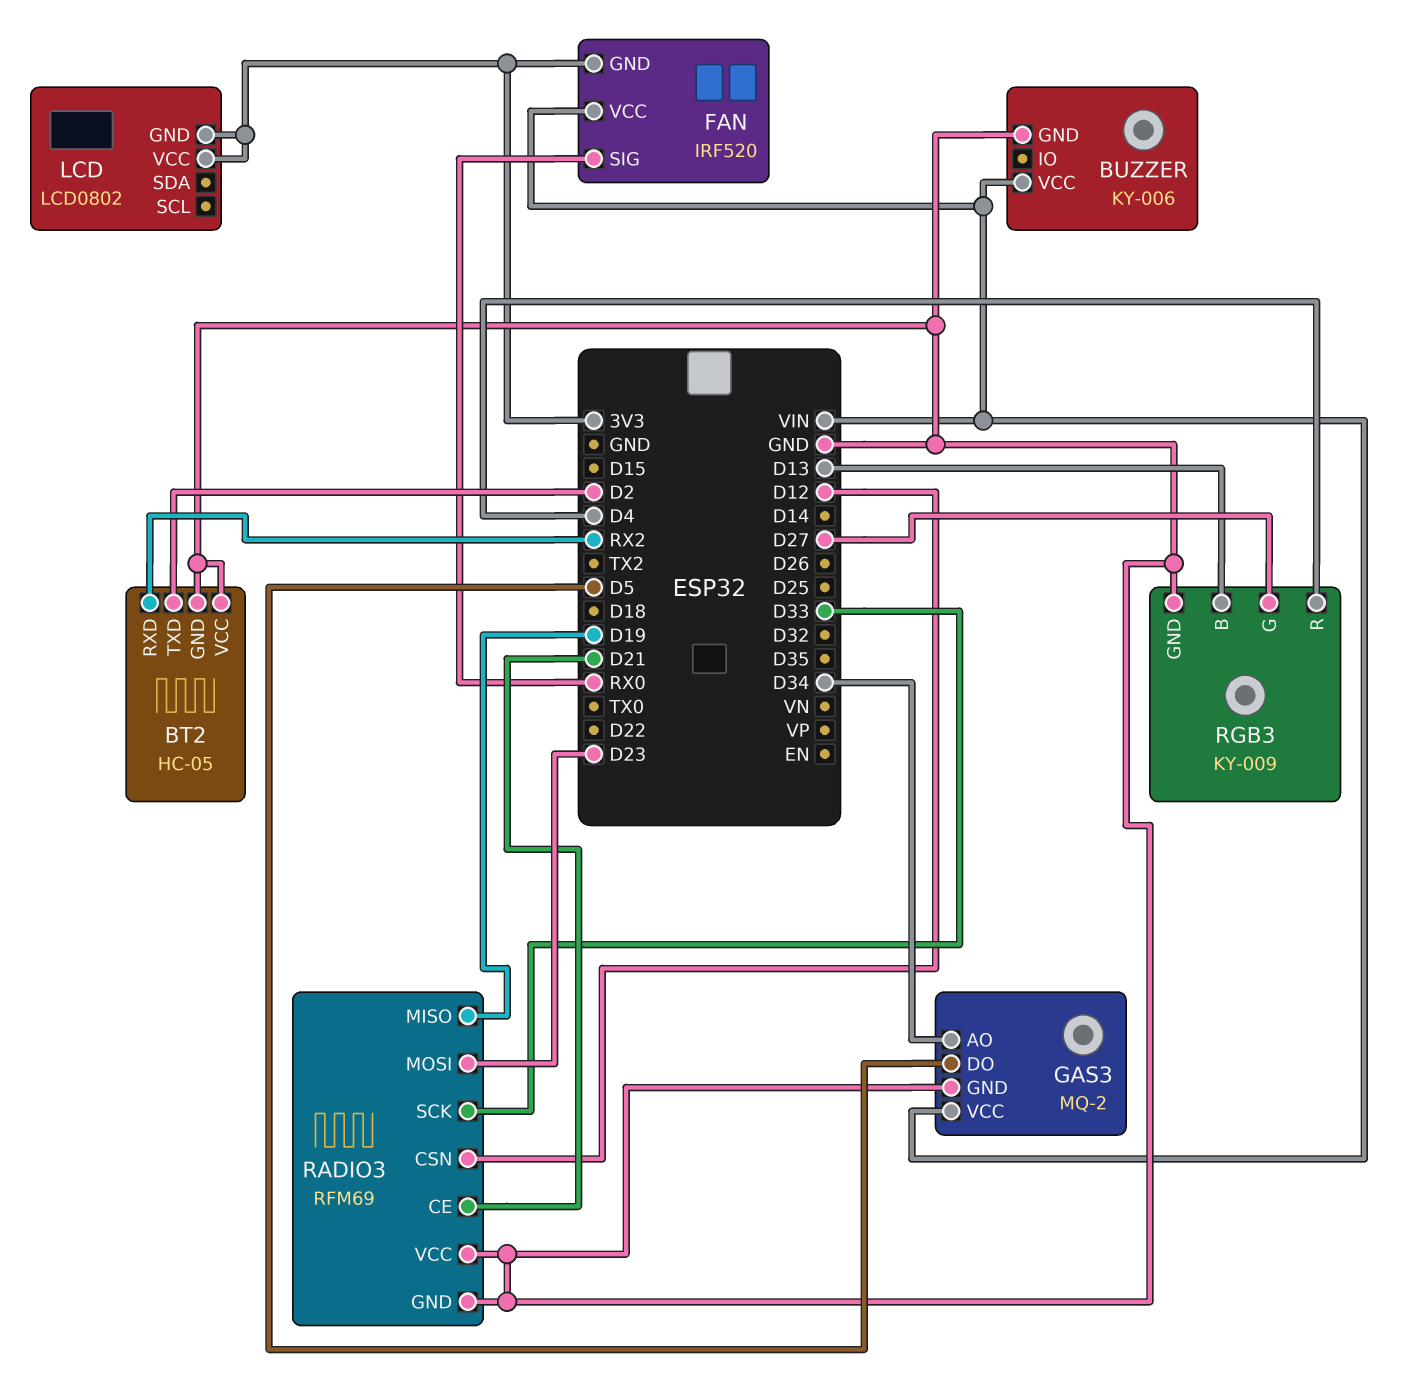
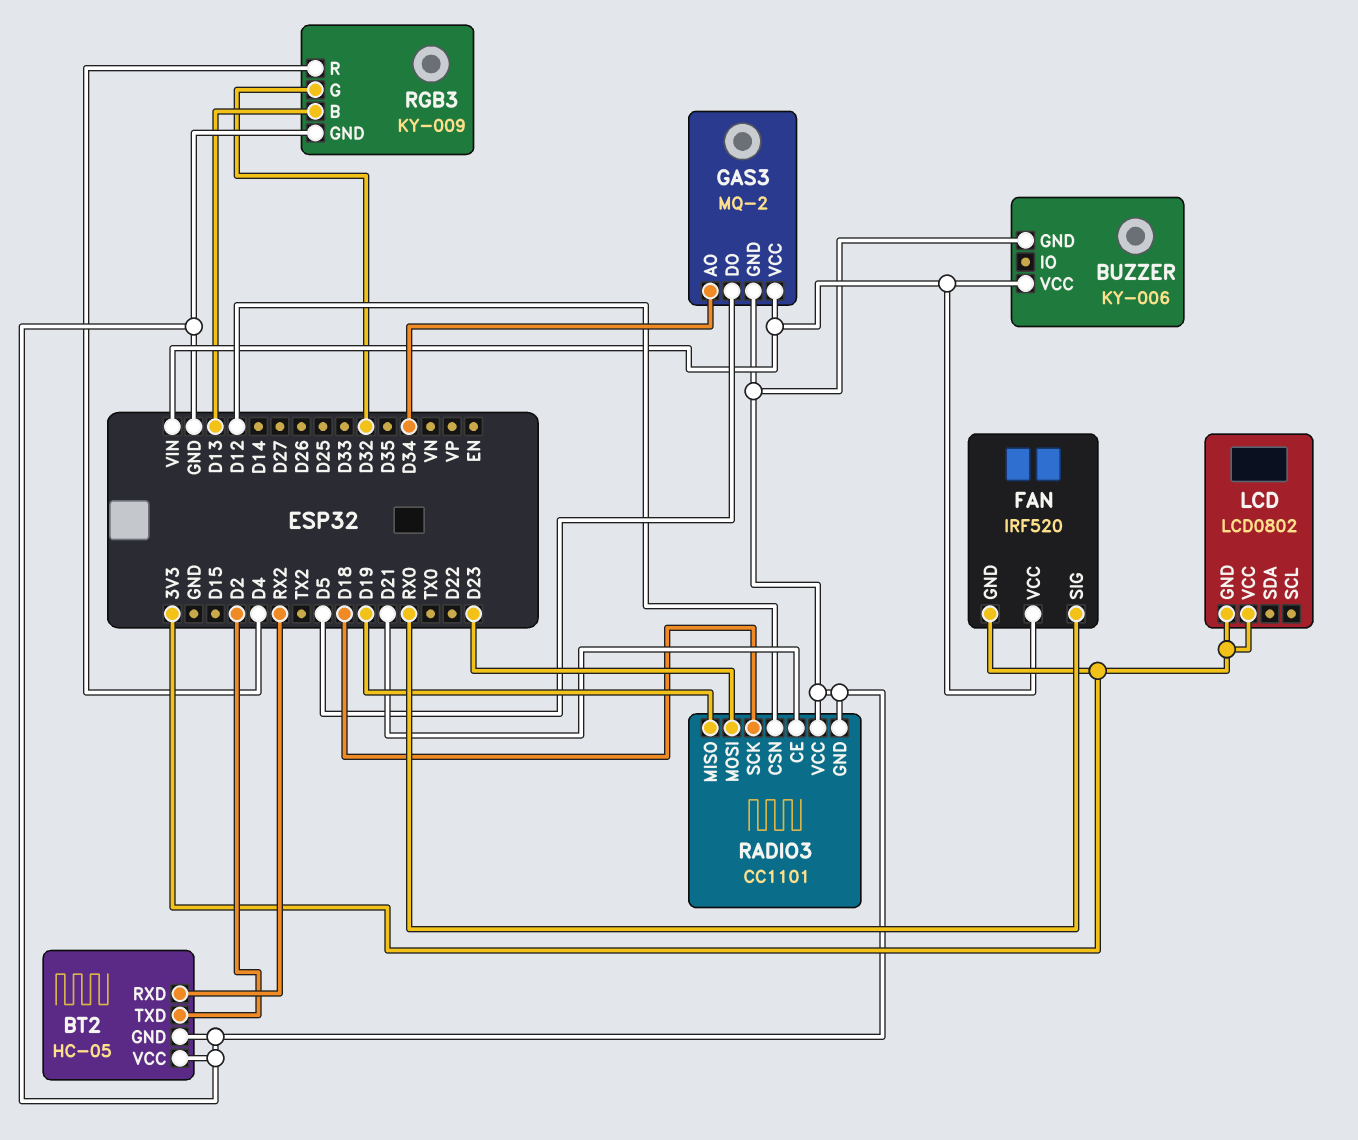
RADIO3: RFM69 -> CC1101
RADIO3 pin SCK: D33 -> D18
RGB3 pin G: D27 -> D32

